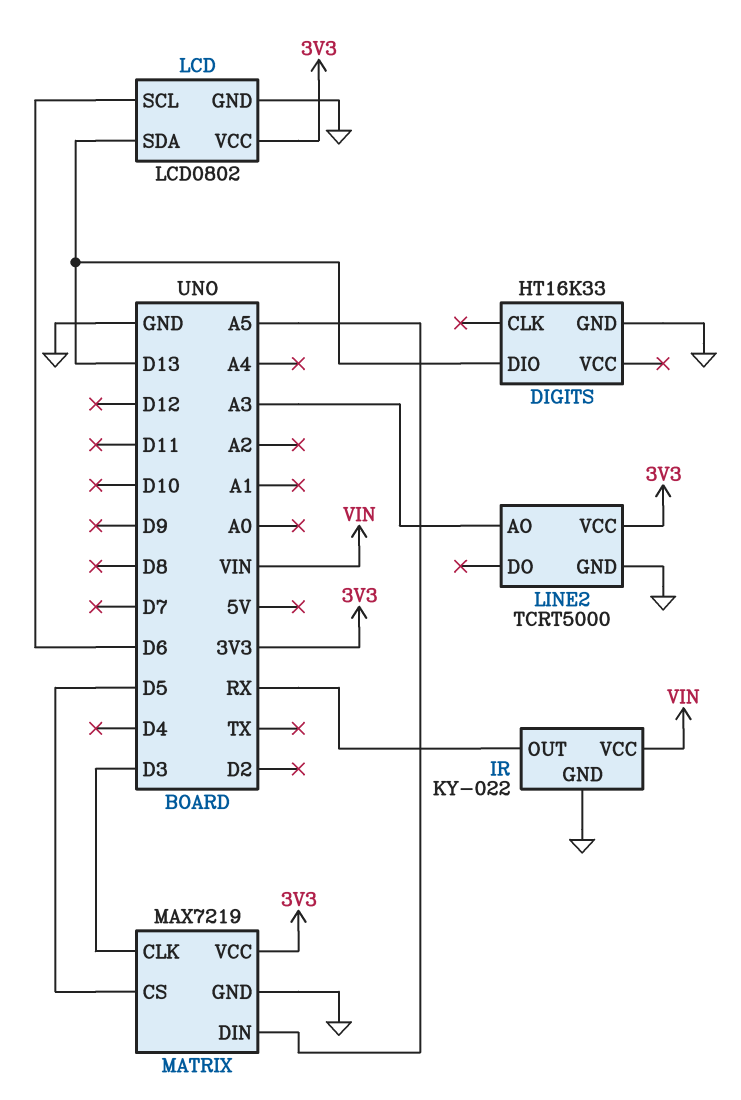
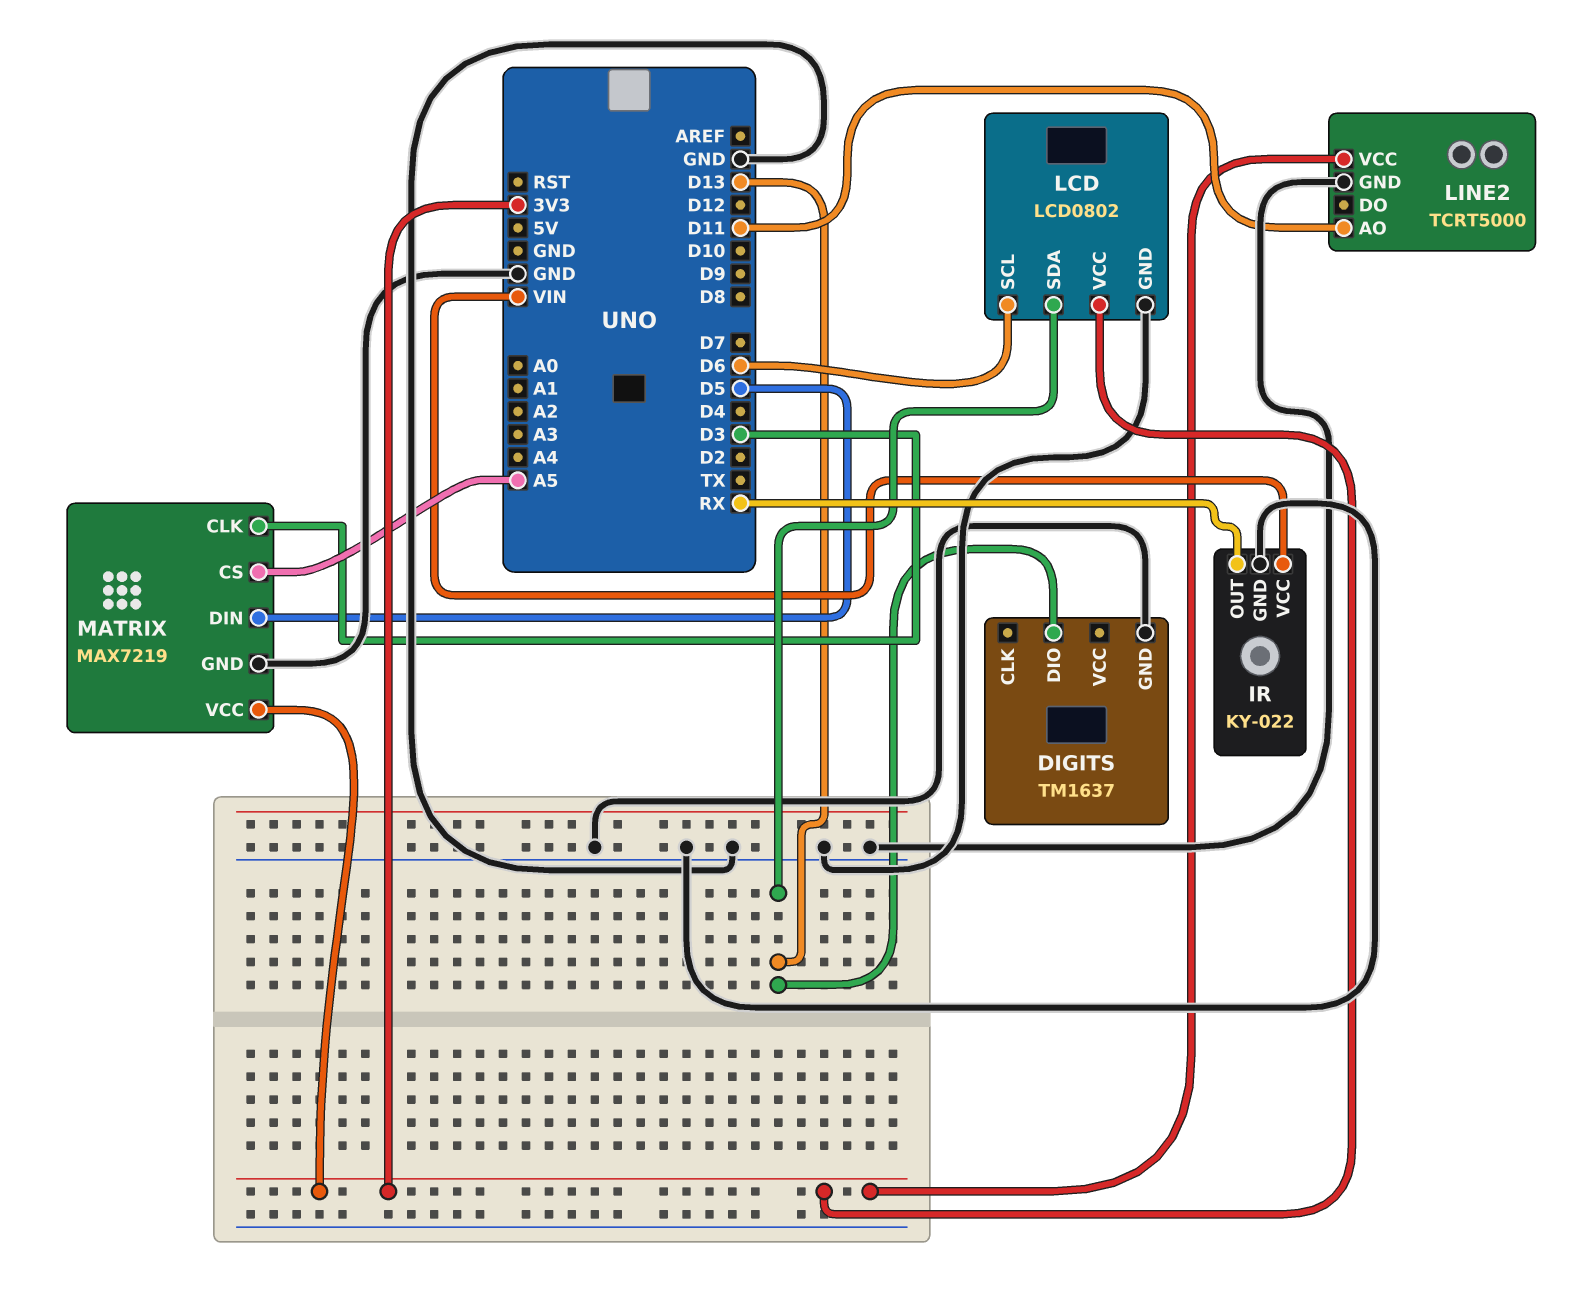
DIGITS: HT16K33 -> TM1637
LINE2 pin AO: A3 -> D11
MATRIX pin CS: D5 -> A5
MATRIX pin DIN: A5 -> D5

